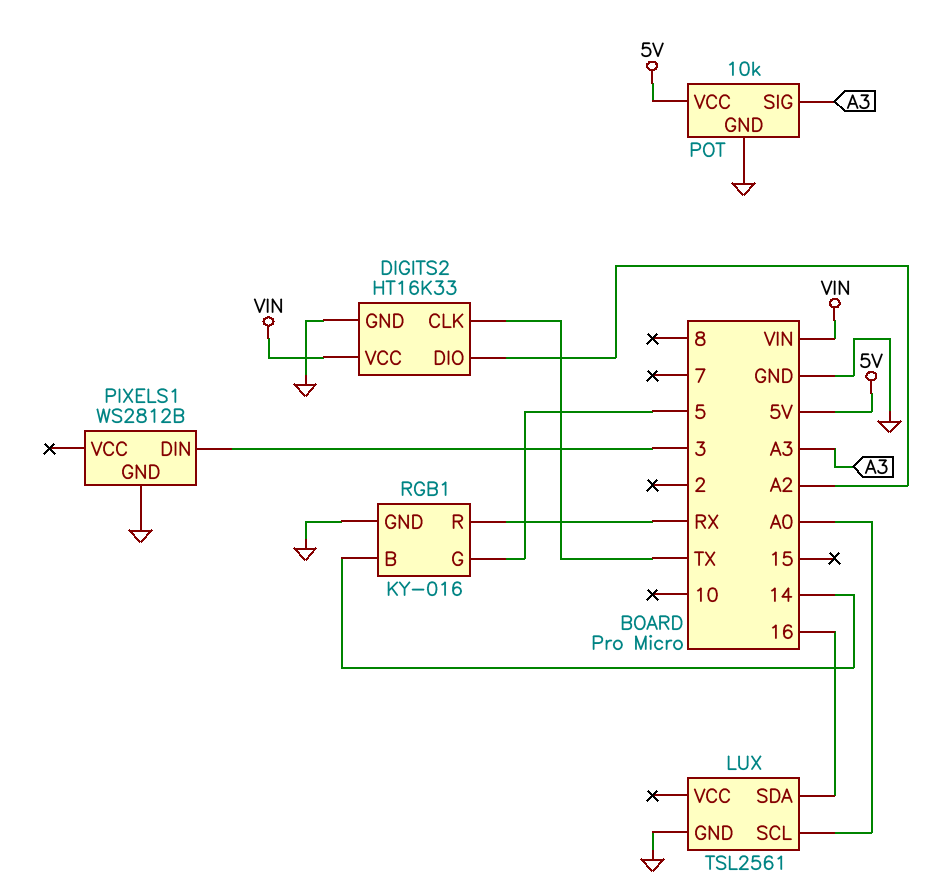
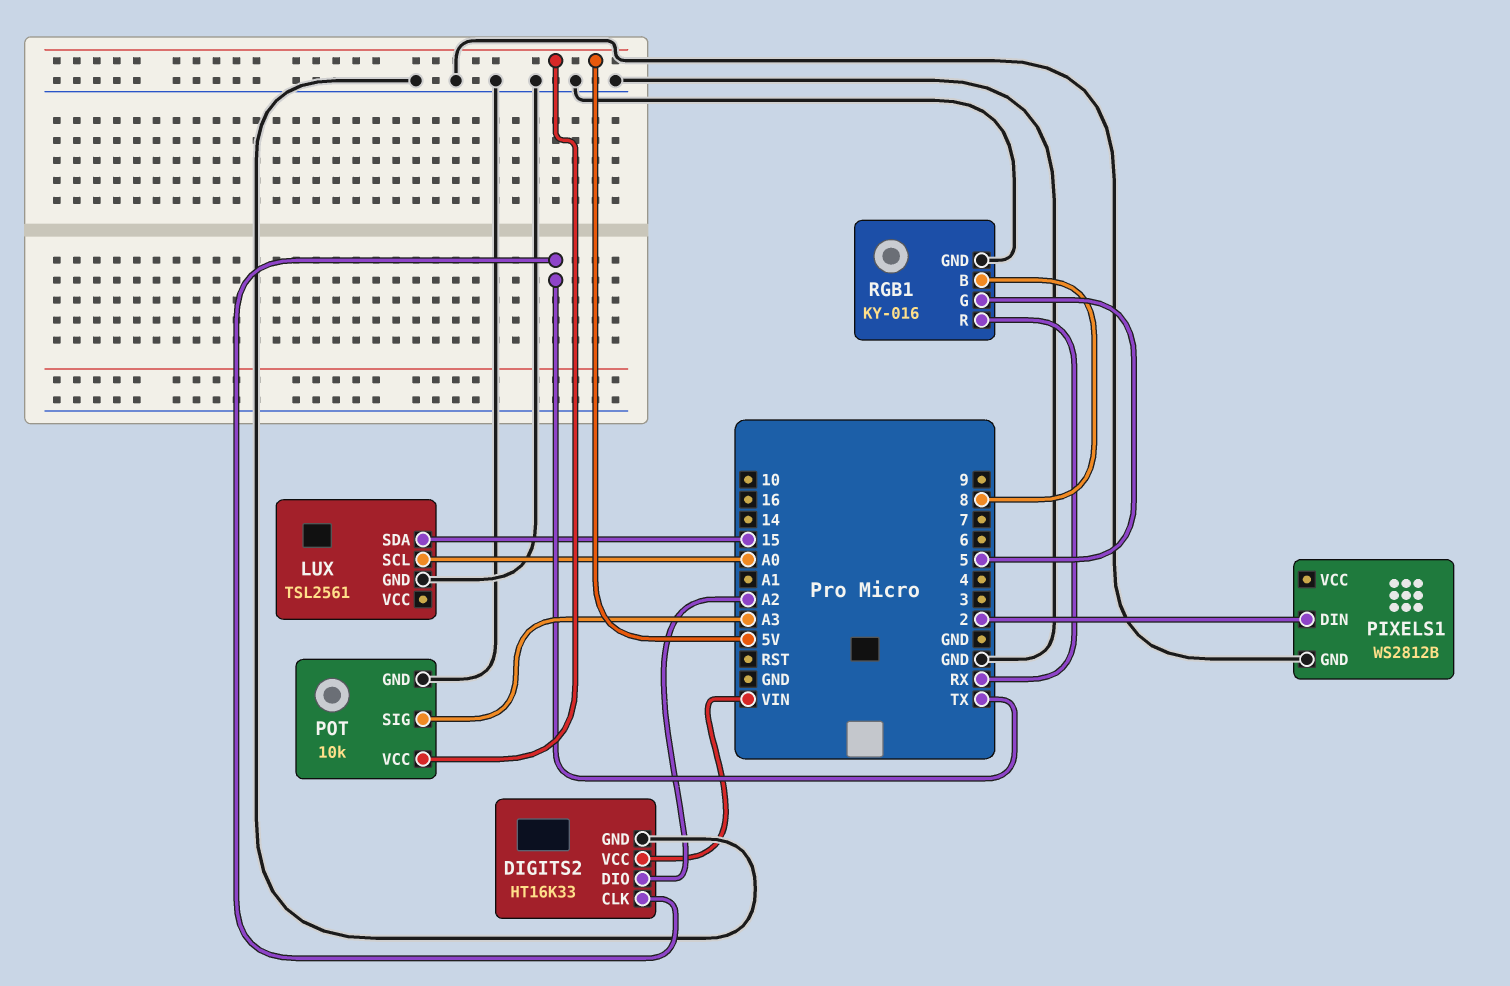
LUX pin SDA: 16 -> 15
PIXELS1 pin DIN: 3 -> 2
RGB1 pin B: 14 -> 8

